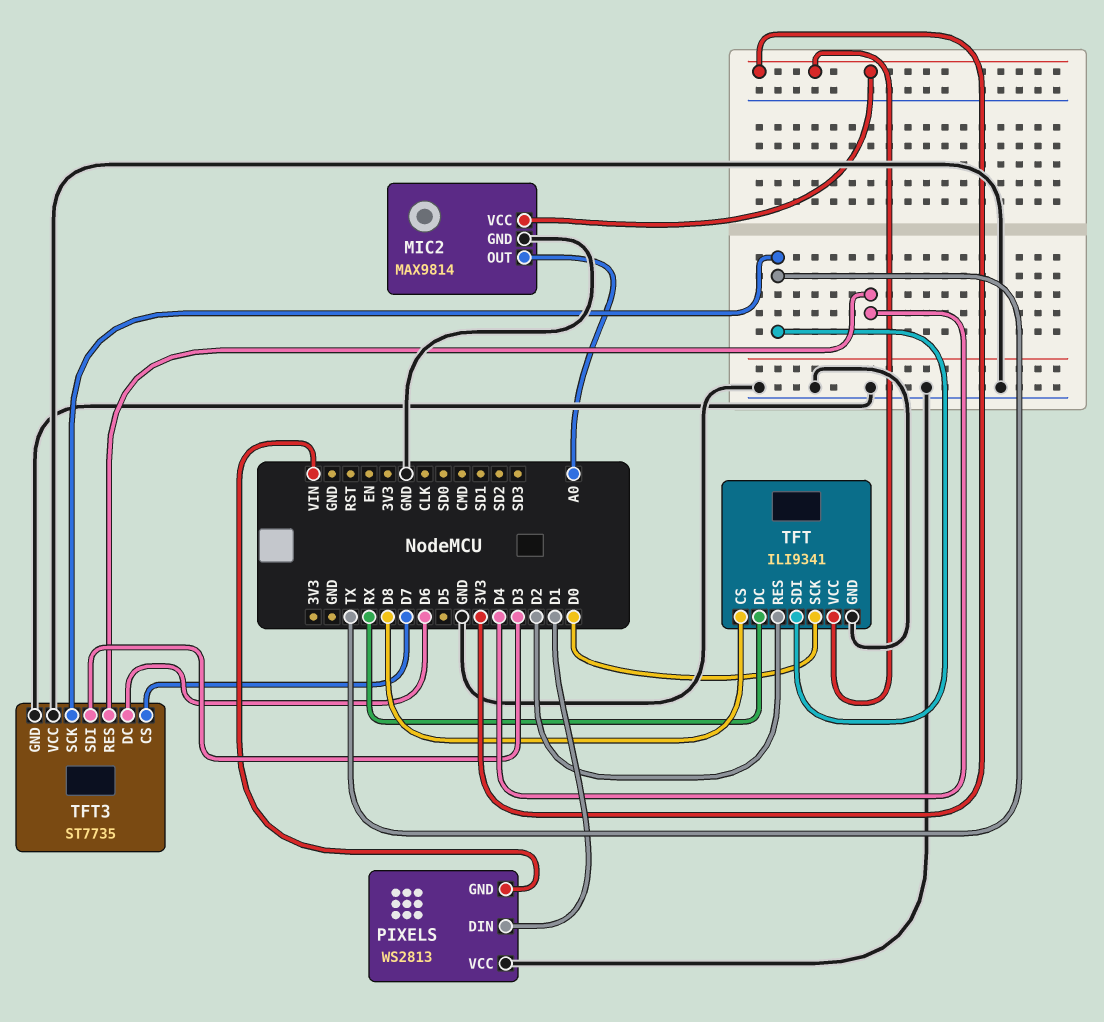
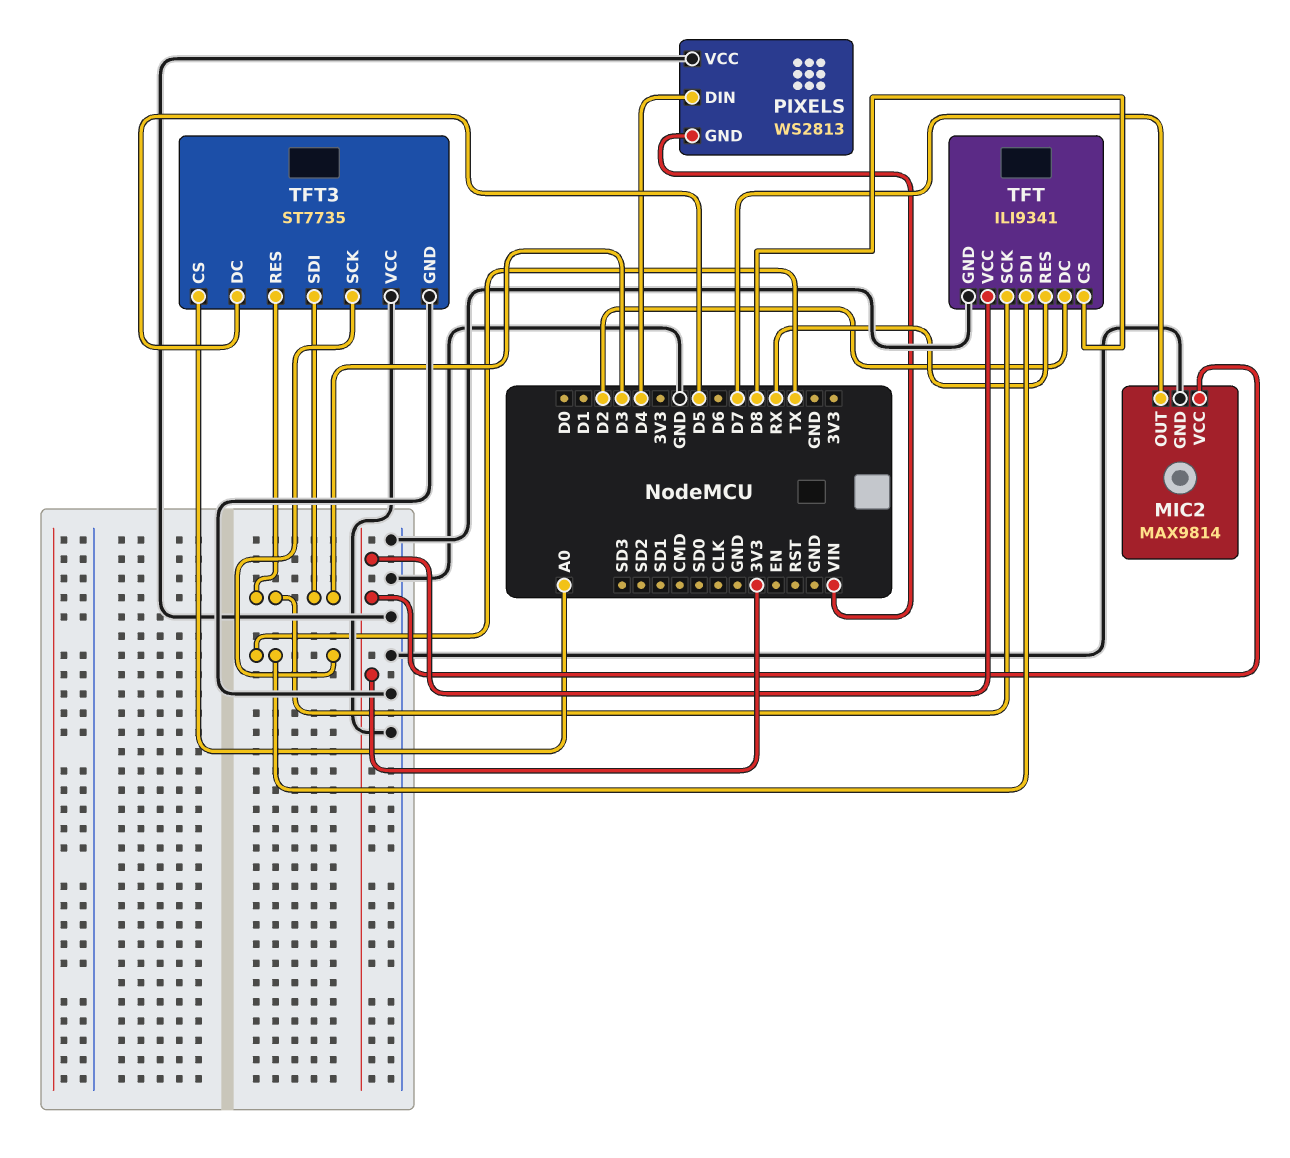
MIC2 pin OUT: A0 -> D7
PIXELS pin DIN: D1 -> D4
TFT pin DC: RX -> D2
TFT pin RES: D2 -> RX
TFT pin SCK: D0 -> D3
TFT3 pin CS: D7 -> A0
TFT3 pin DC: D6 -> D5
TFT3 pin RES: D4 -> D3

